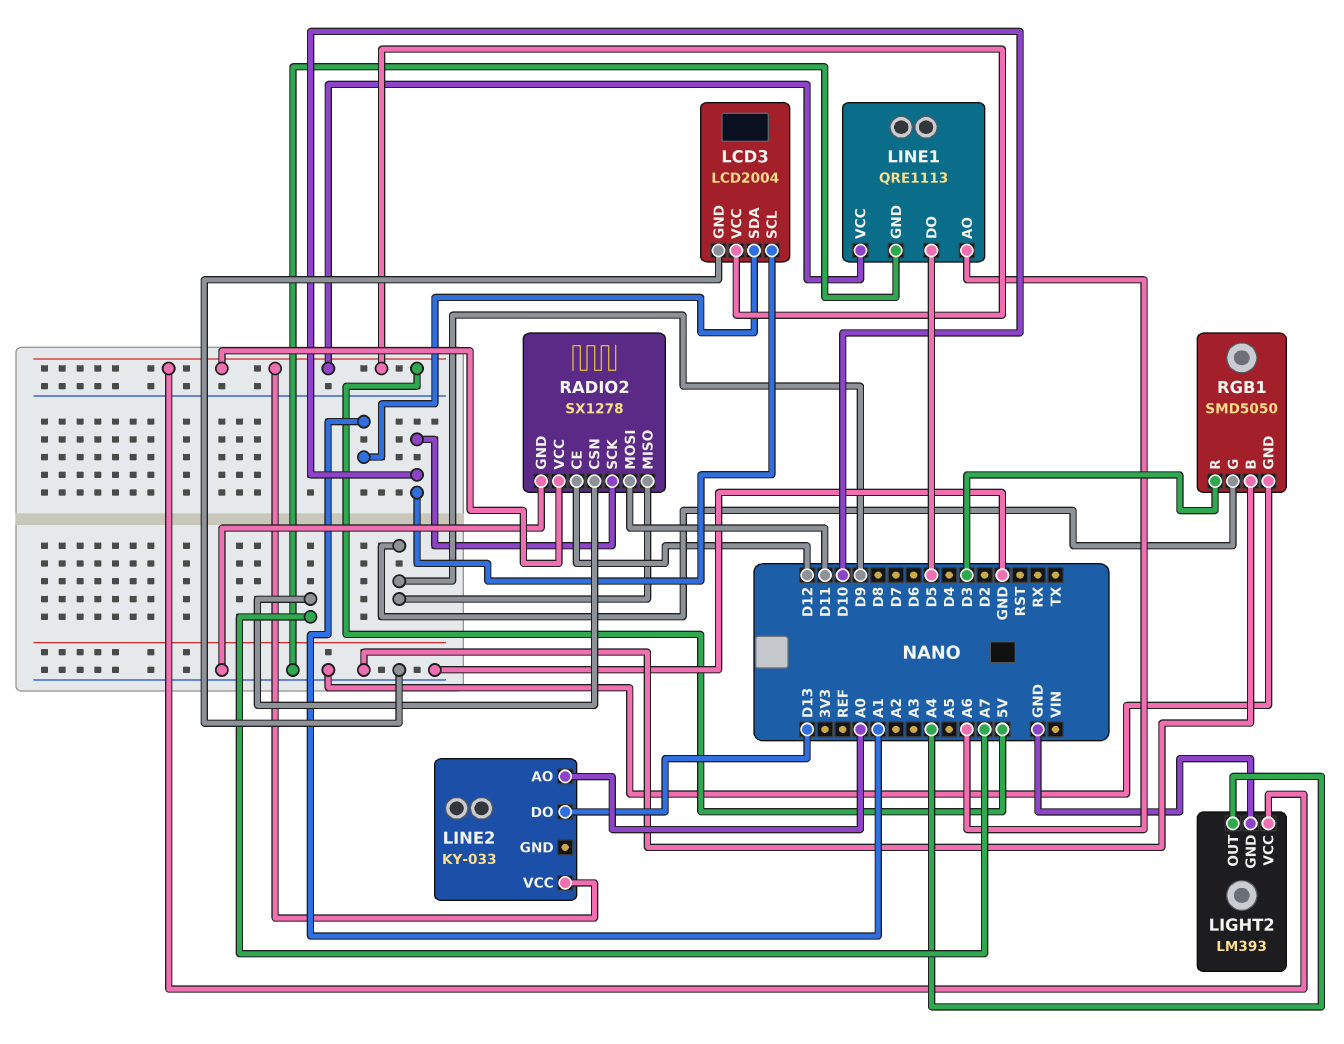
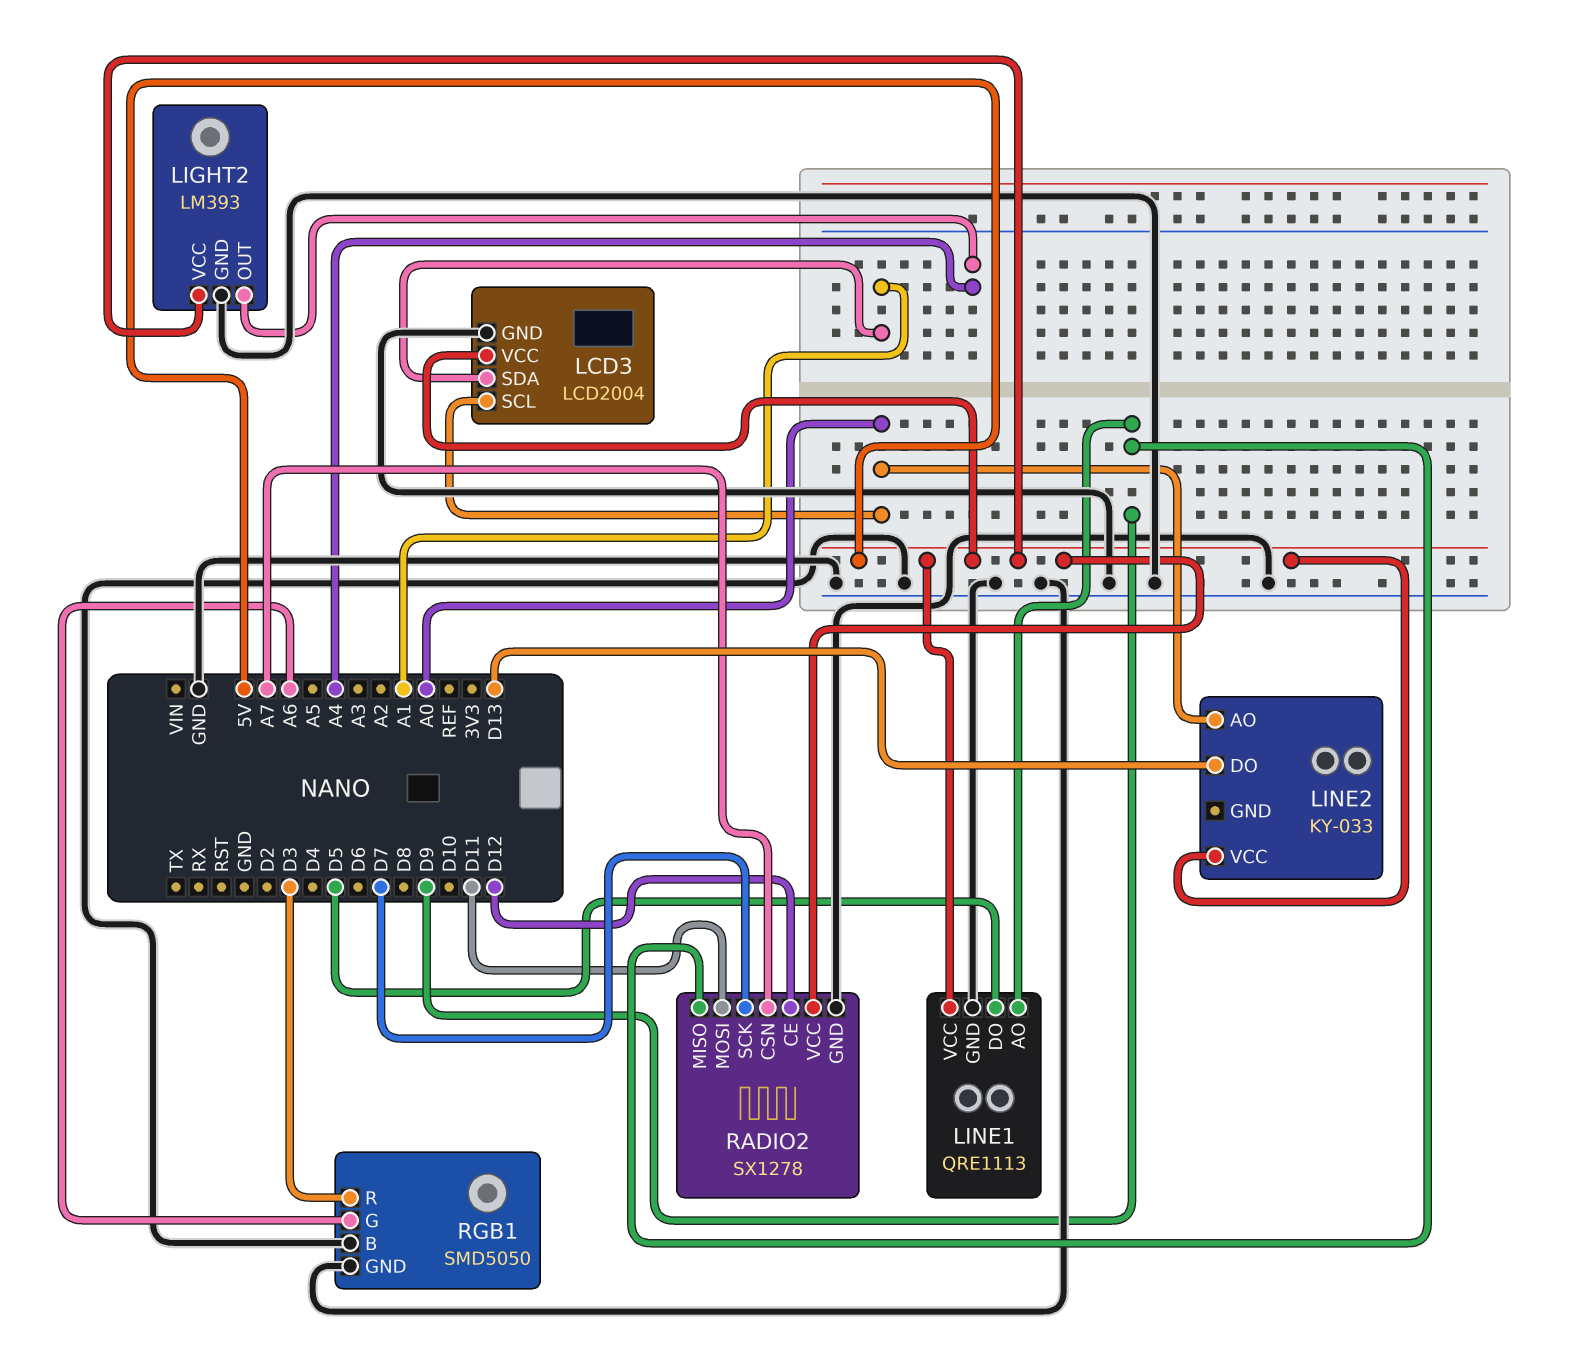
LCD3 pin SCL: D10 -> A0
LINE1 pin AO: A6 -> D9
RADIO2 pin SCK: D10 -> D7
RGB1 pin G: D9 -> A6

